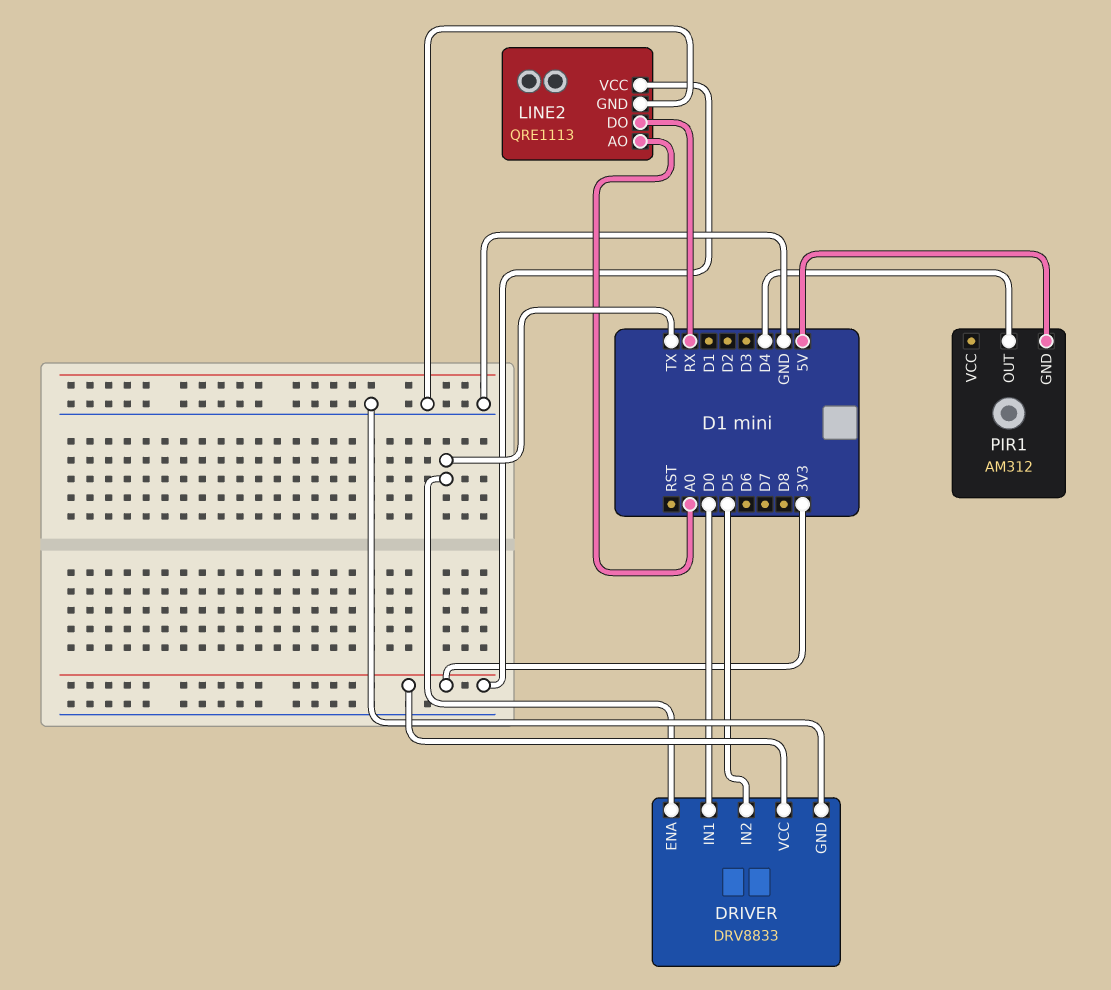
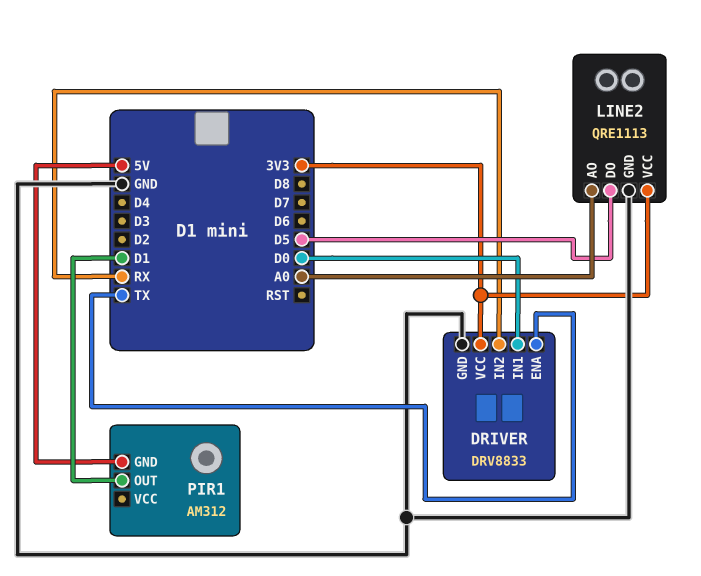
DRIVER pin IN2: D5 -> RX
LINE2 pin DO: RX -> D5
PIR1 pin OUT: D4 -> D1

